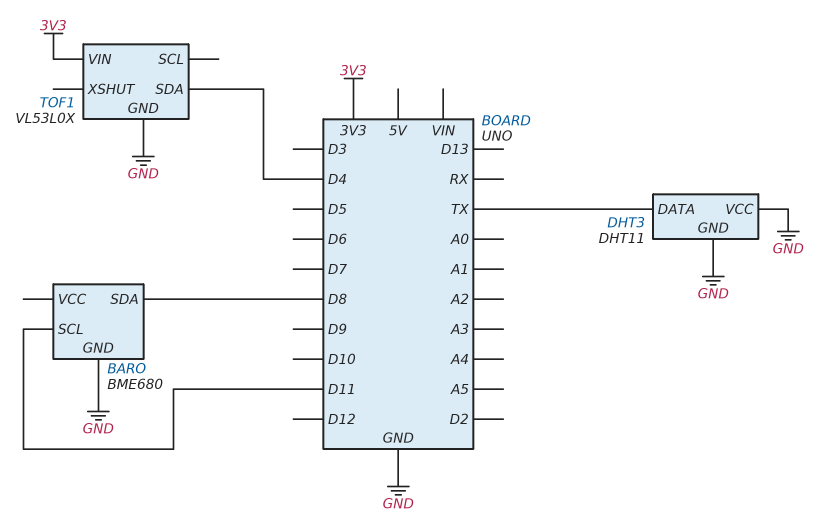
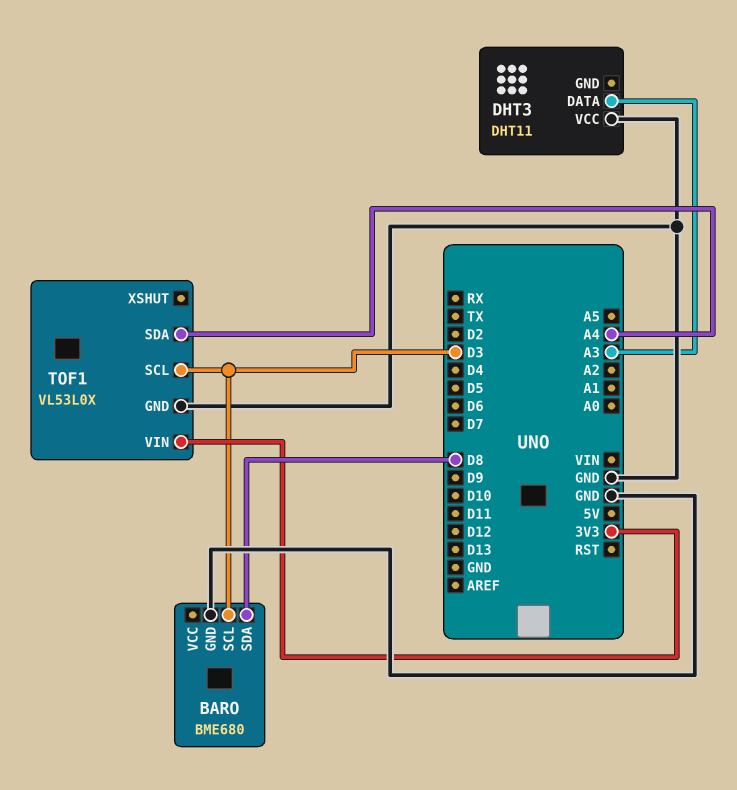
BARO pin SCL: D11 -> D3
DHT3 pin DATA: TX -> A3
DHT3 pin GND: GND -> none
TOF1 pin SCL: none -> D3
TOF1 pin SDA: D4 -> A4

